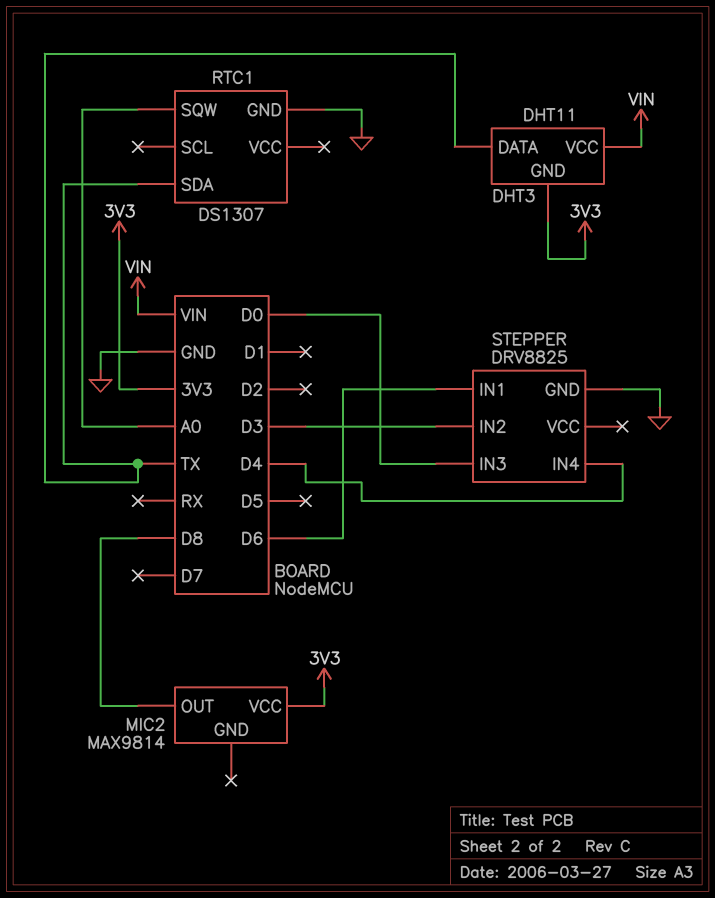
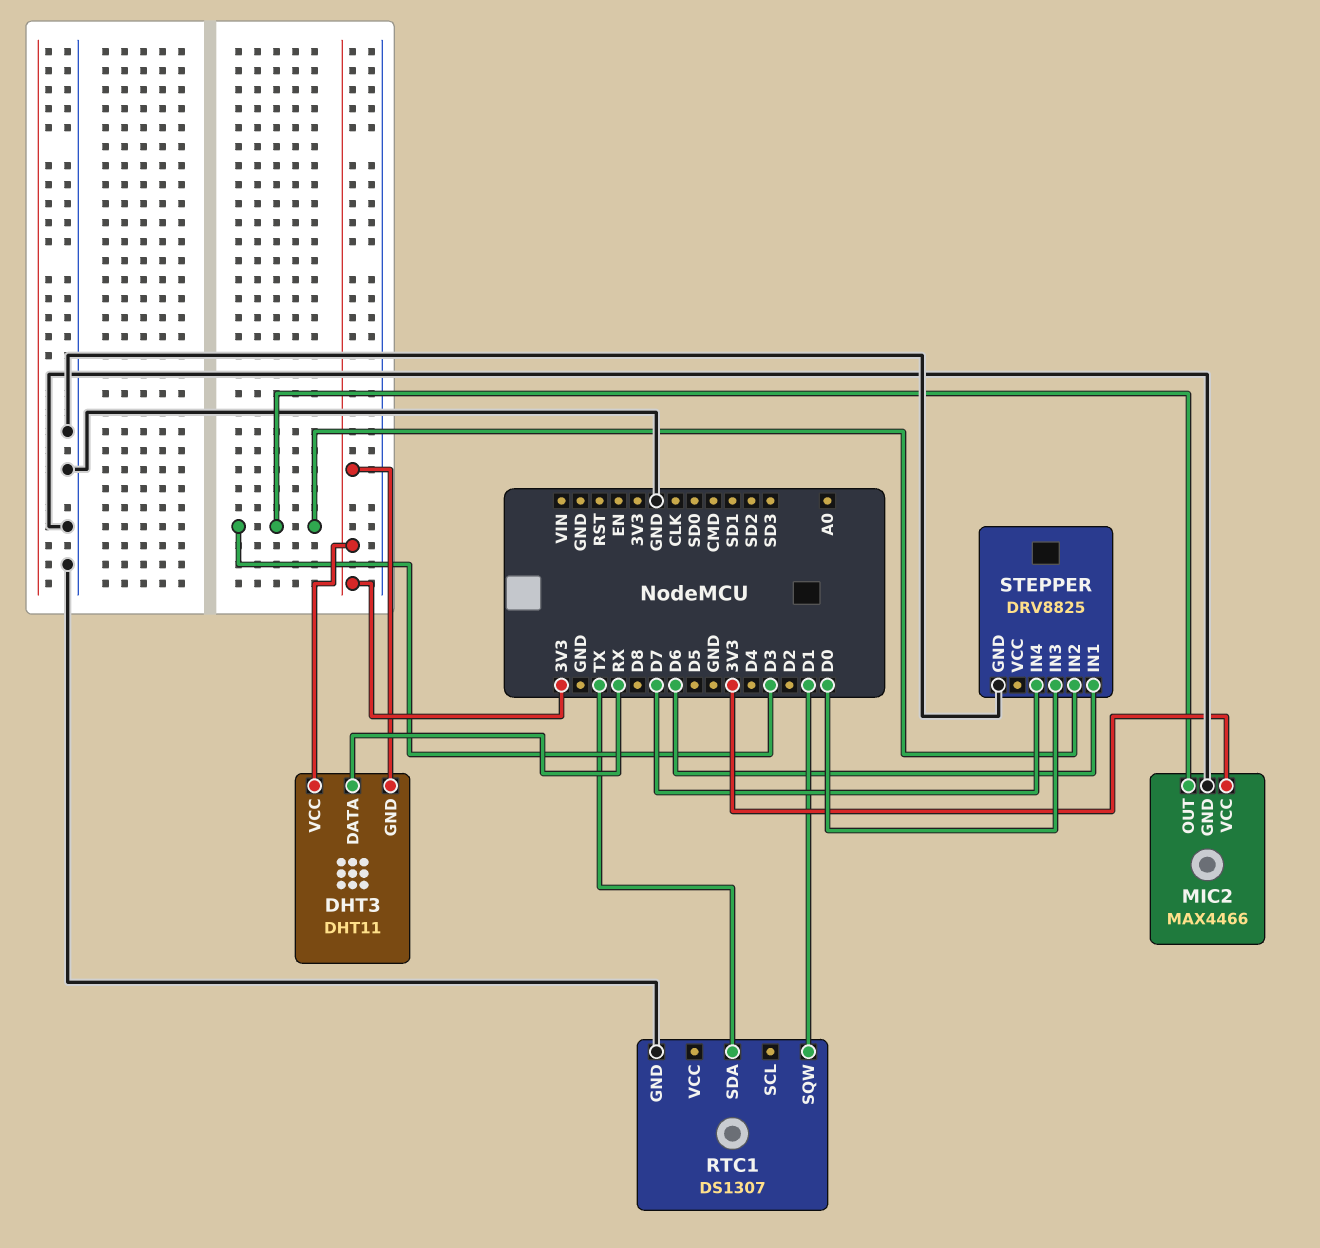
DHT3 pin DATA: TX -> RX
DHT3 pin VCC: VIN -> 3V3
MIC2: MAX9814 -> MAX4466
MIC2 pin GND: none -> GND
MIC2 pin OUT: D8 -> D3
RTC1 pin SQW: A0 -> D1
STEPPER pin IN4: D4 -> D7

